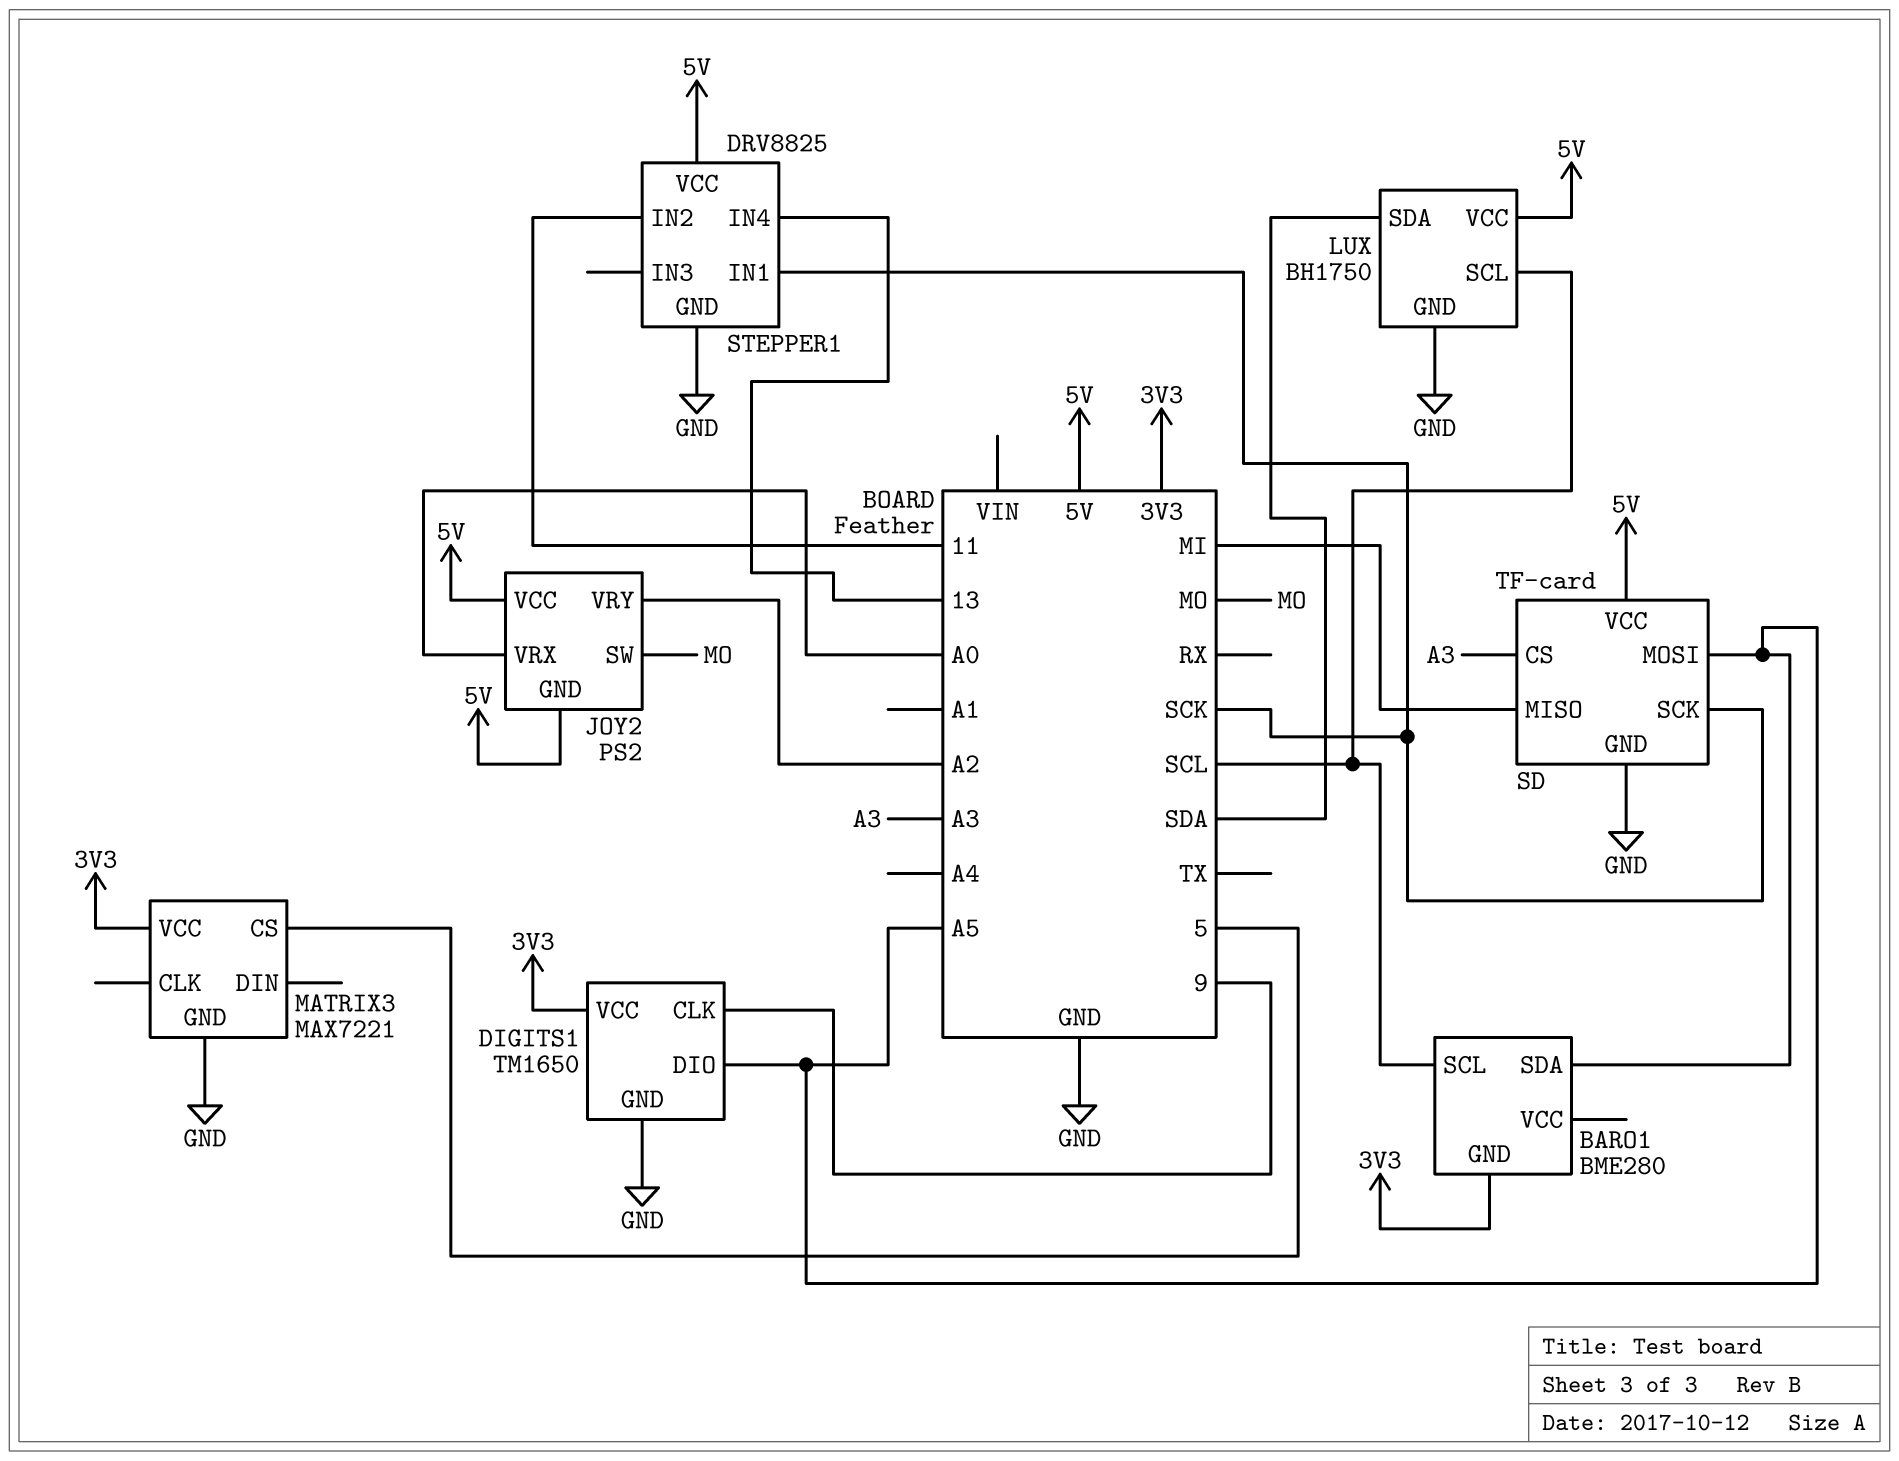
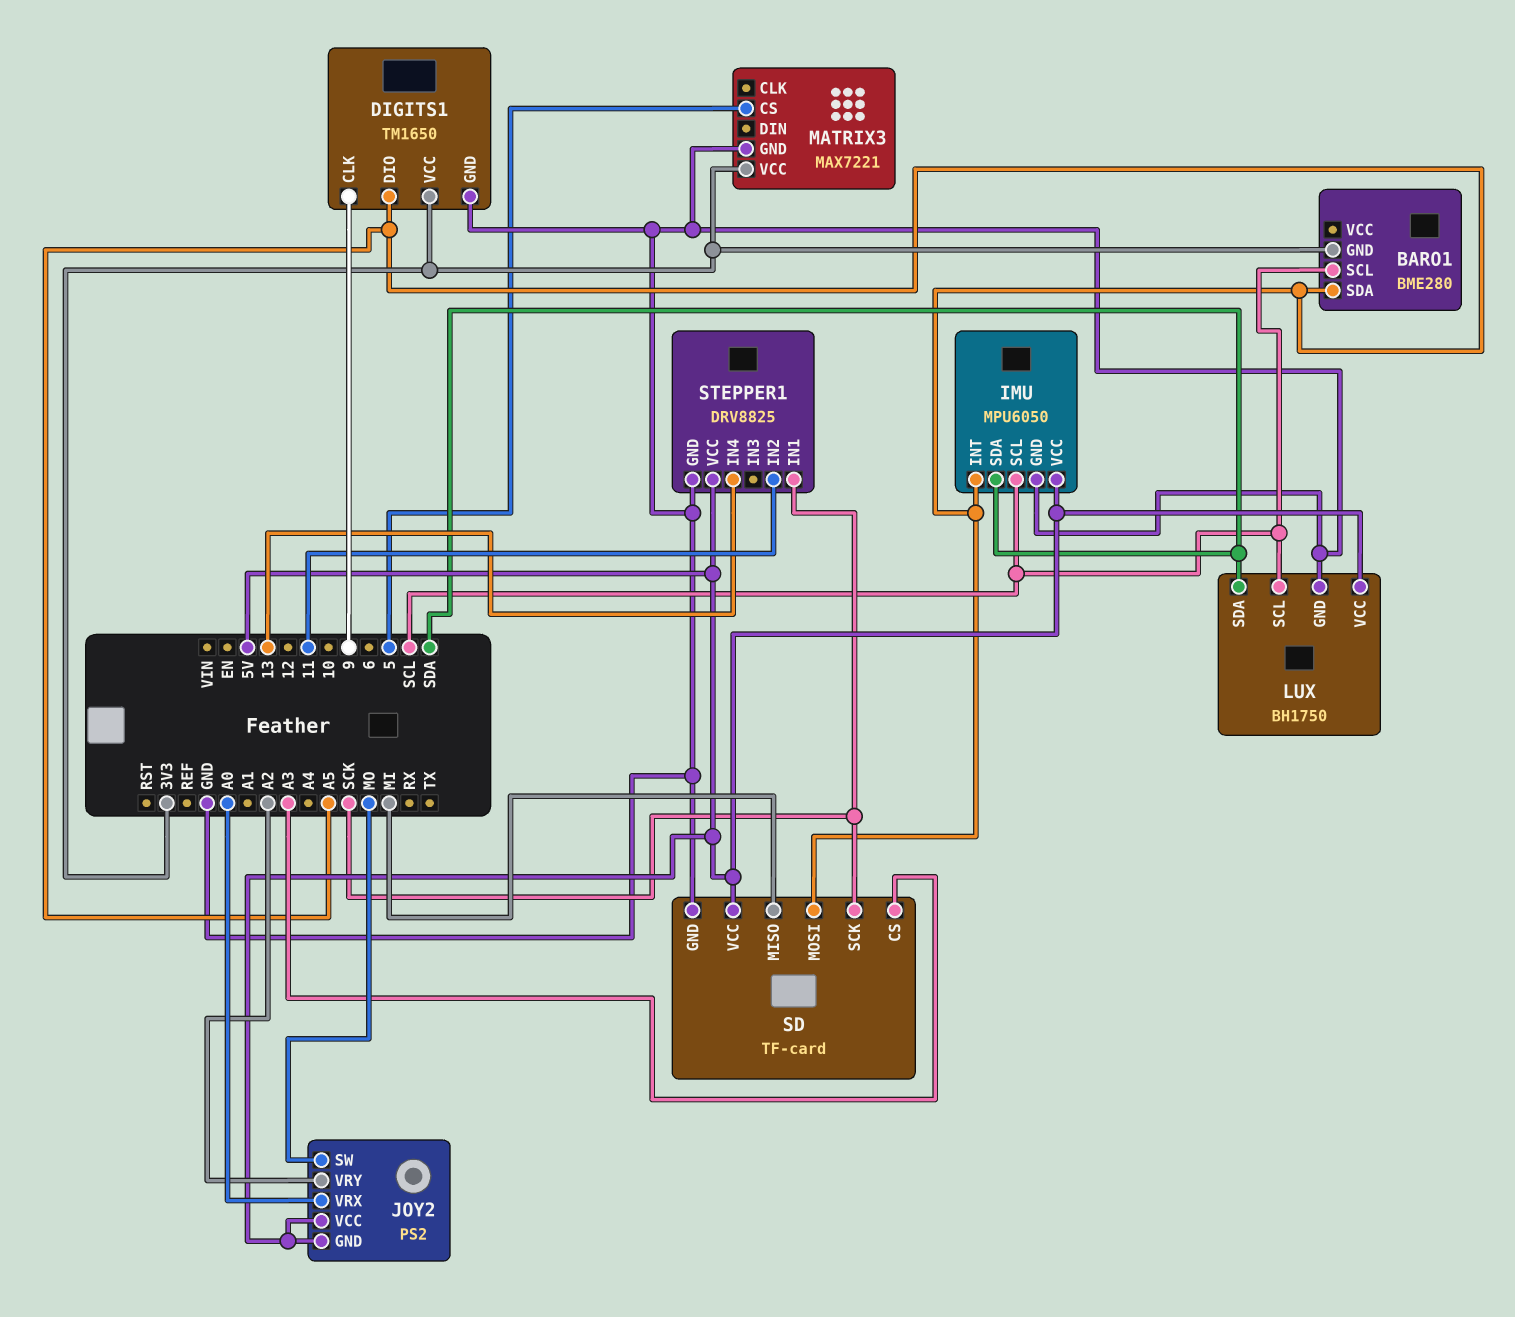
IMU: none -> MPU6050
IMU pin GND: none -> GND
IMU pin INT: none -> A5
IMU pin SCL: none -> SCL
IMU pin SDA: none -> SDA
IMU pin VCC: none -> 5V

